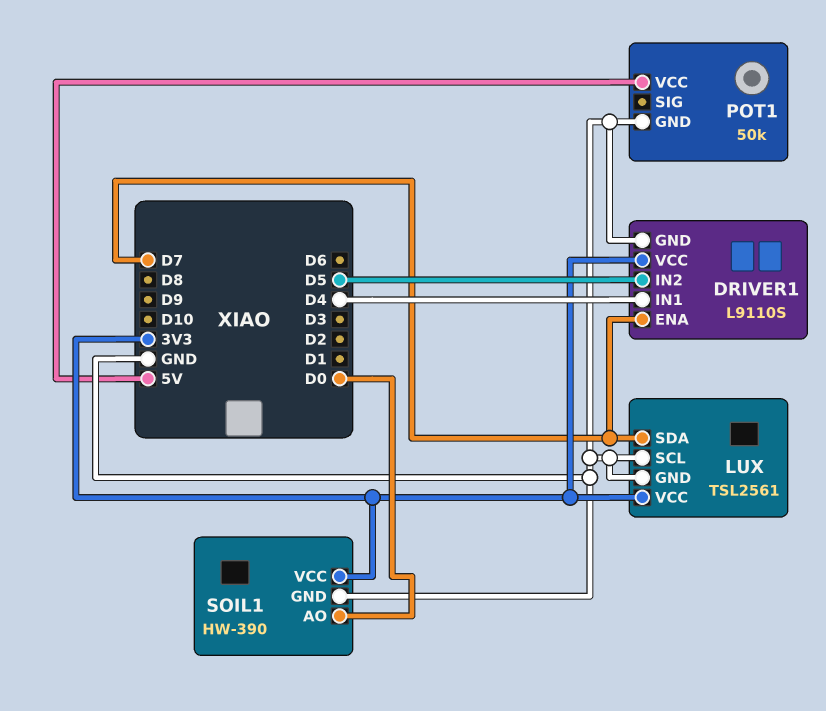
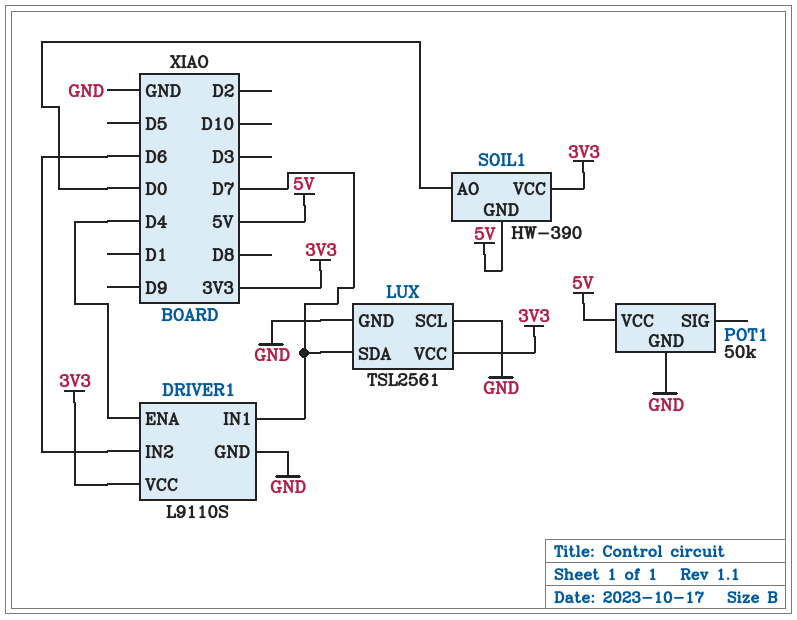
DRIVER1 pin ENA: D7 -> D4
DRIVER1 pin IN1: D4 -> D7
DRIVER1 pin IN2: D5 -> D6
SOIL1 pin GND: GND -> 5V

